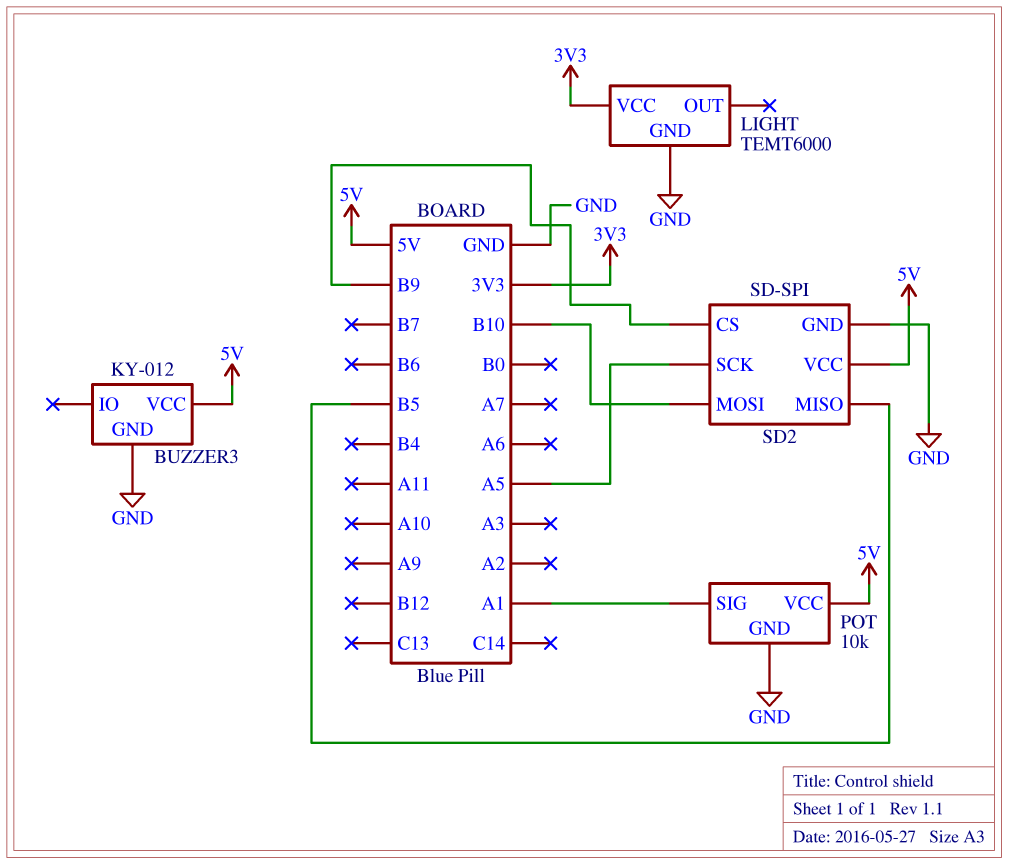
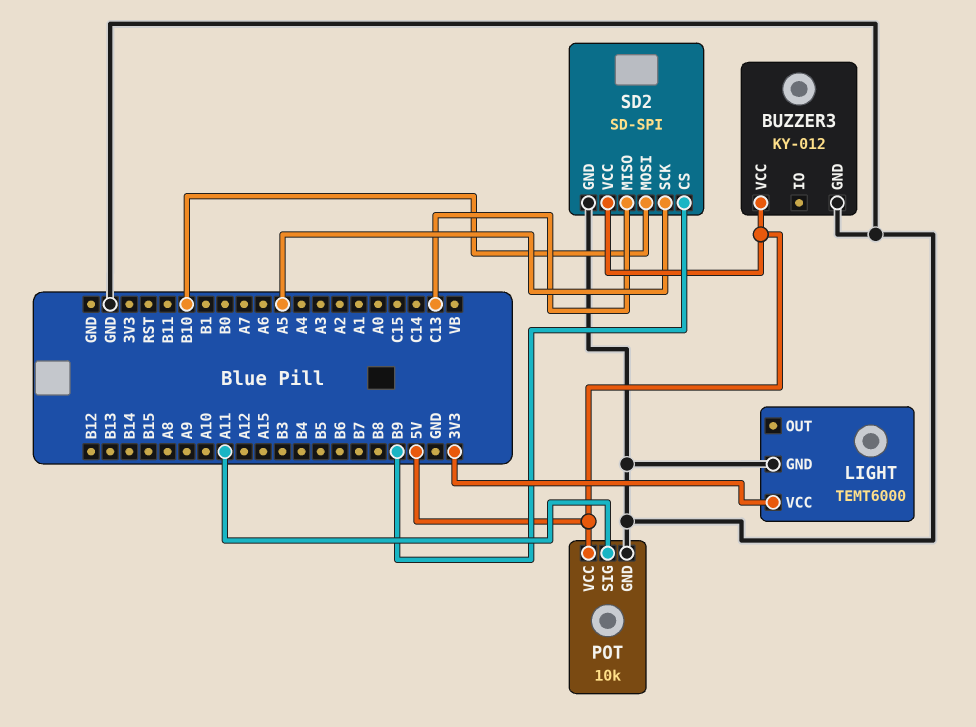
POT pin SIG: A1 -> A11
SD2 pin MISO: B5 -> C13

